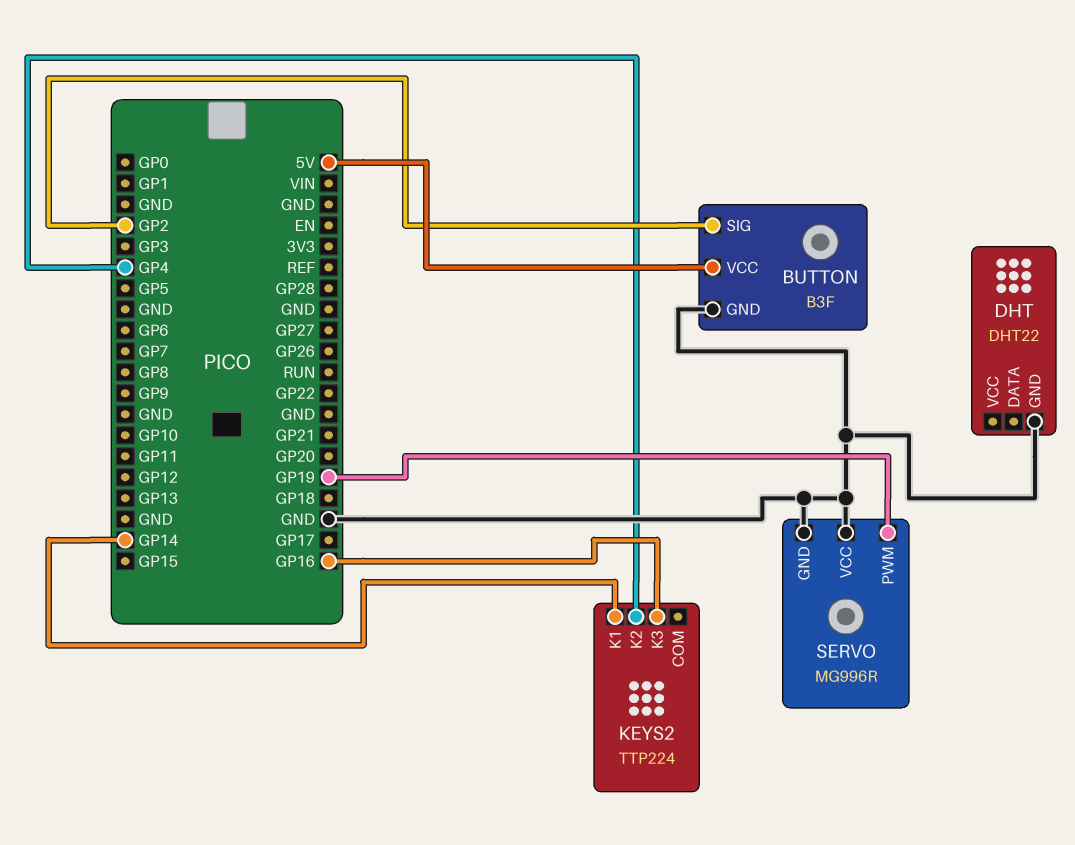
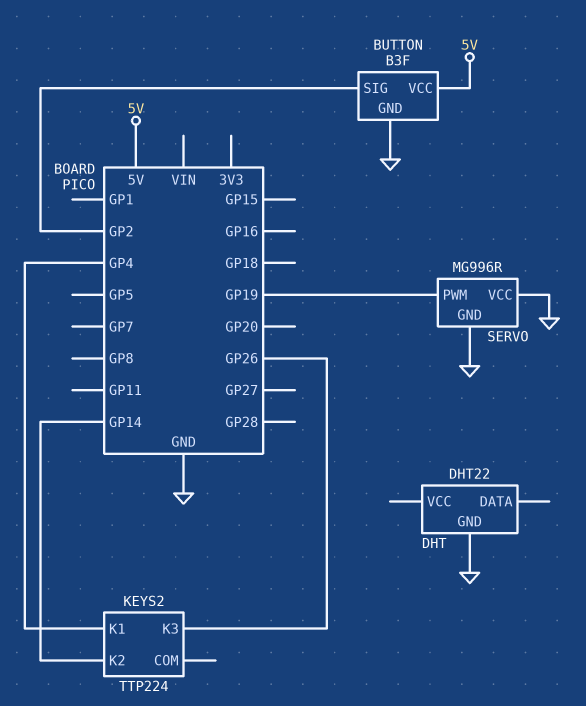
KEYS2 pin K1: GP14 -> GP4
KEYS2 pin K2: GP4 -> GP14
KEYS2 pin K3: GP16 -> GP26

